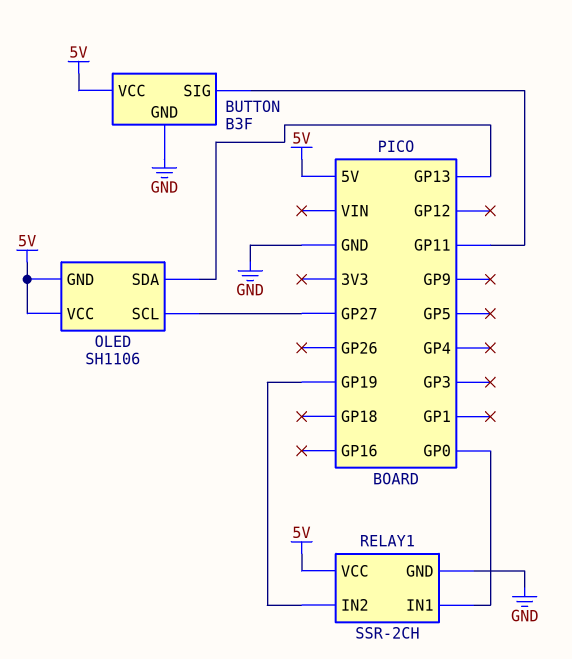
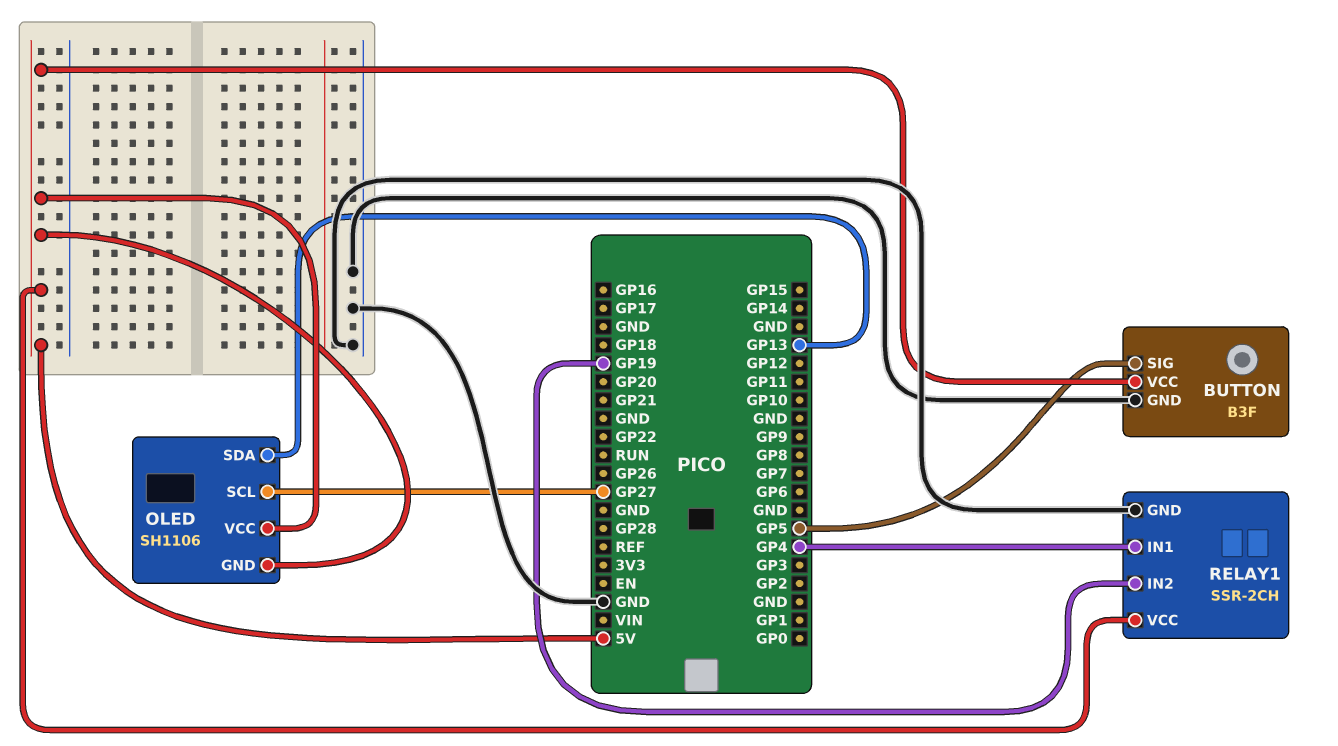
BUTTON pin SIG: GP11 -> GP5
RELAY1 pin IN1: GP0 -> GP4

